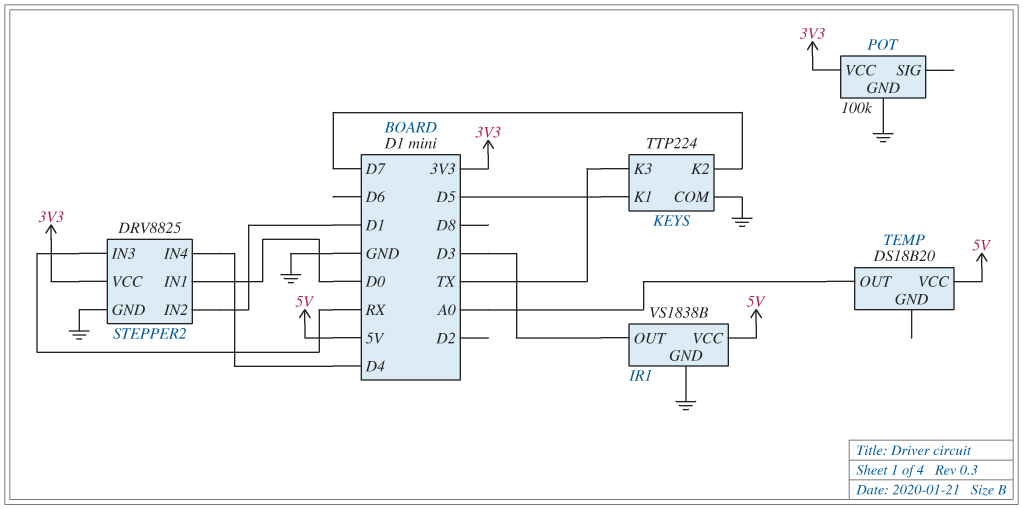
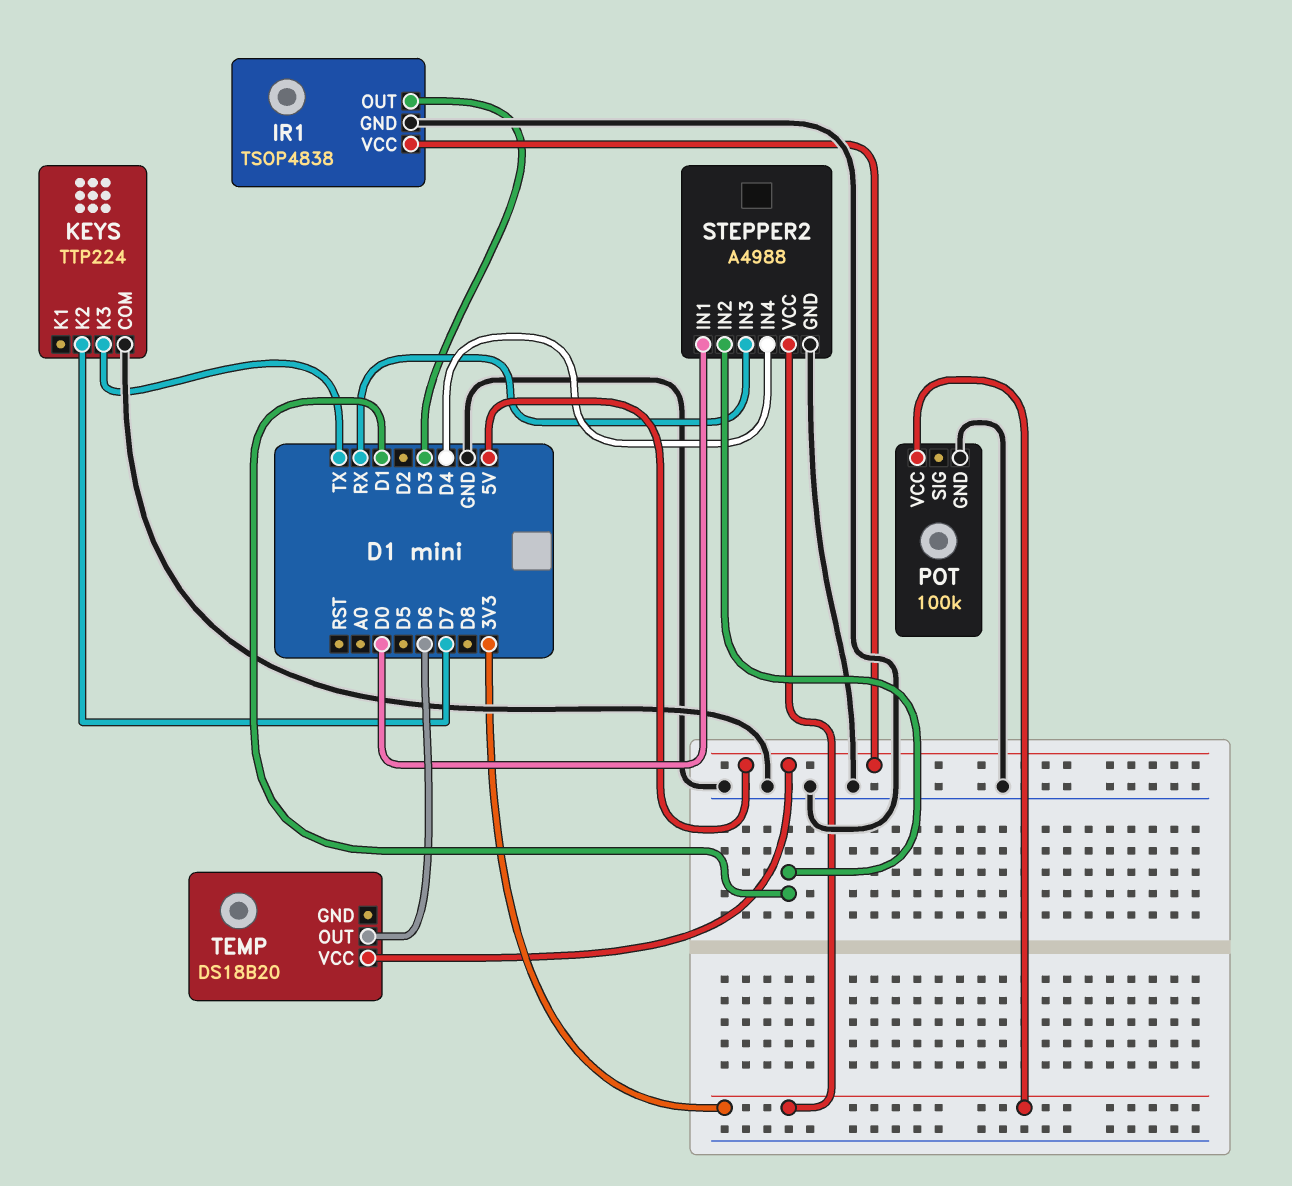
IR1: VS1838B -> TSOP4838
KEYS pin K1: D5 -> none
STEPPER2: DRV8825 -> A4988
TEMP pin OUT: A0 -> D6

